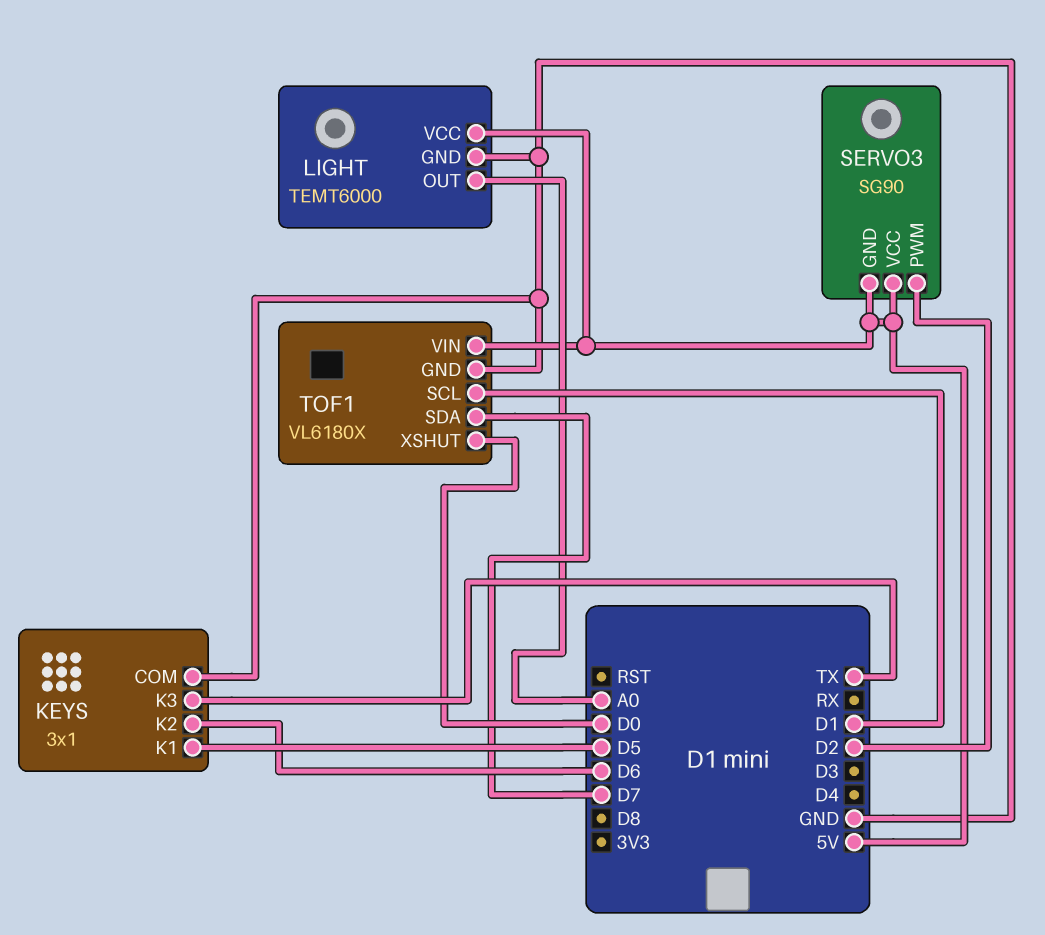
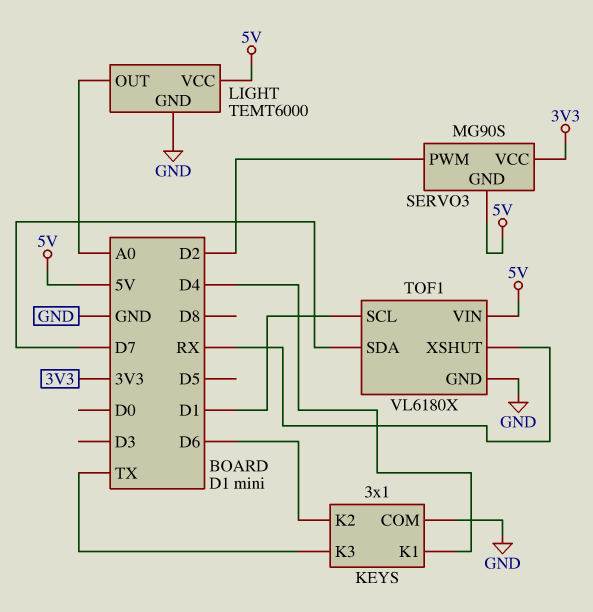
KEYS pin K1: D5 -> D4
SERVO3: SG90 -> MG90S
SERVO3 pin VCC: 5V -> 3V3
TOF1 pin XSHUT: D0 -> RX

